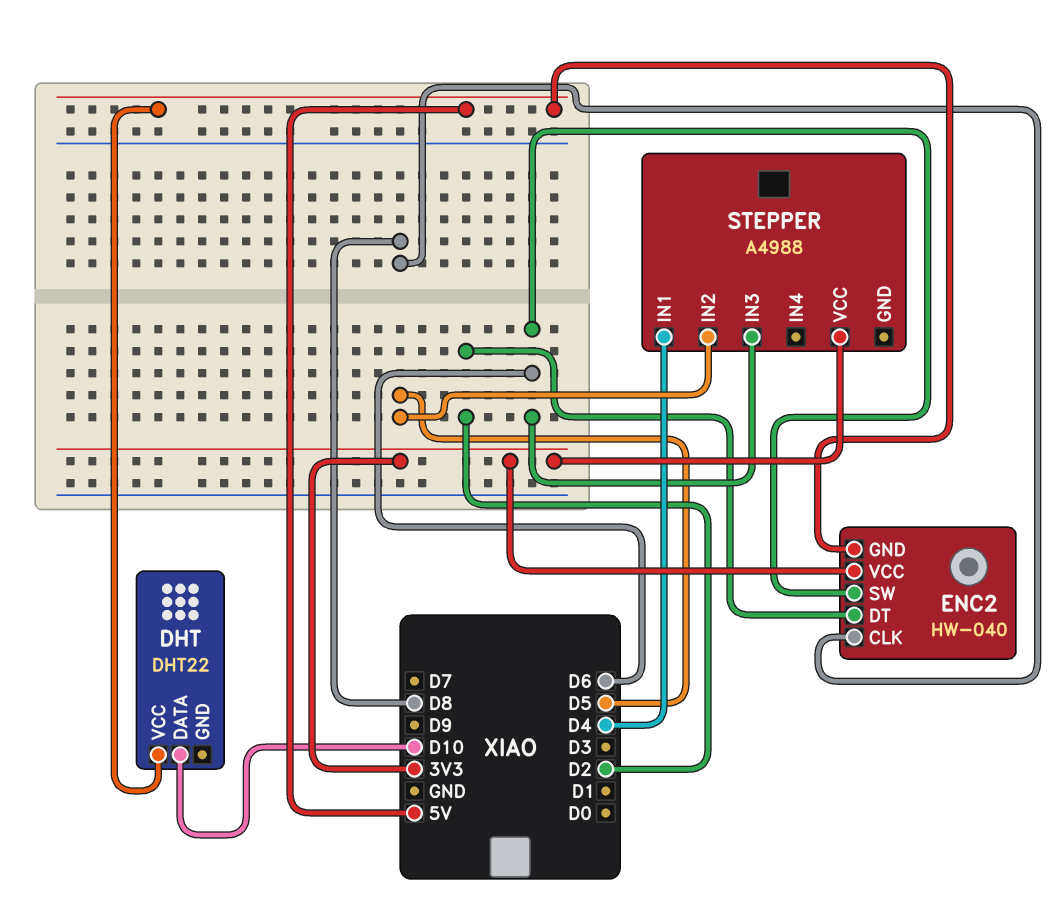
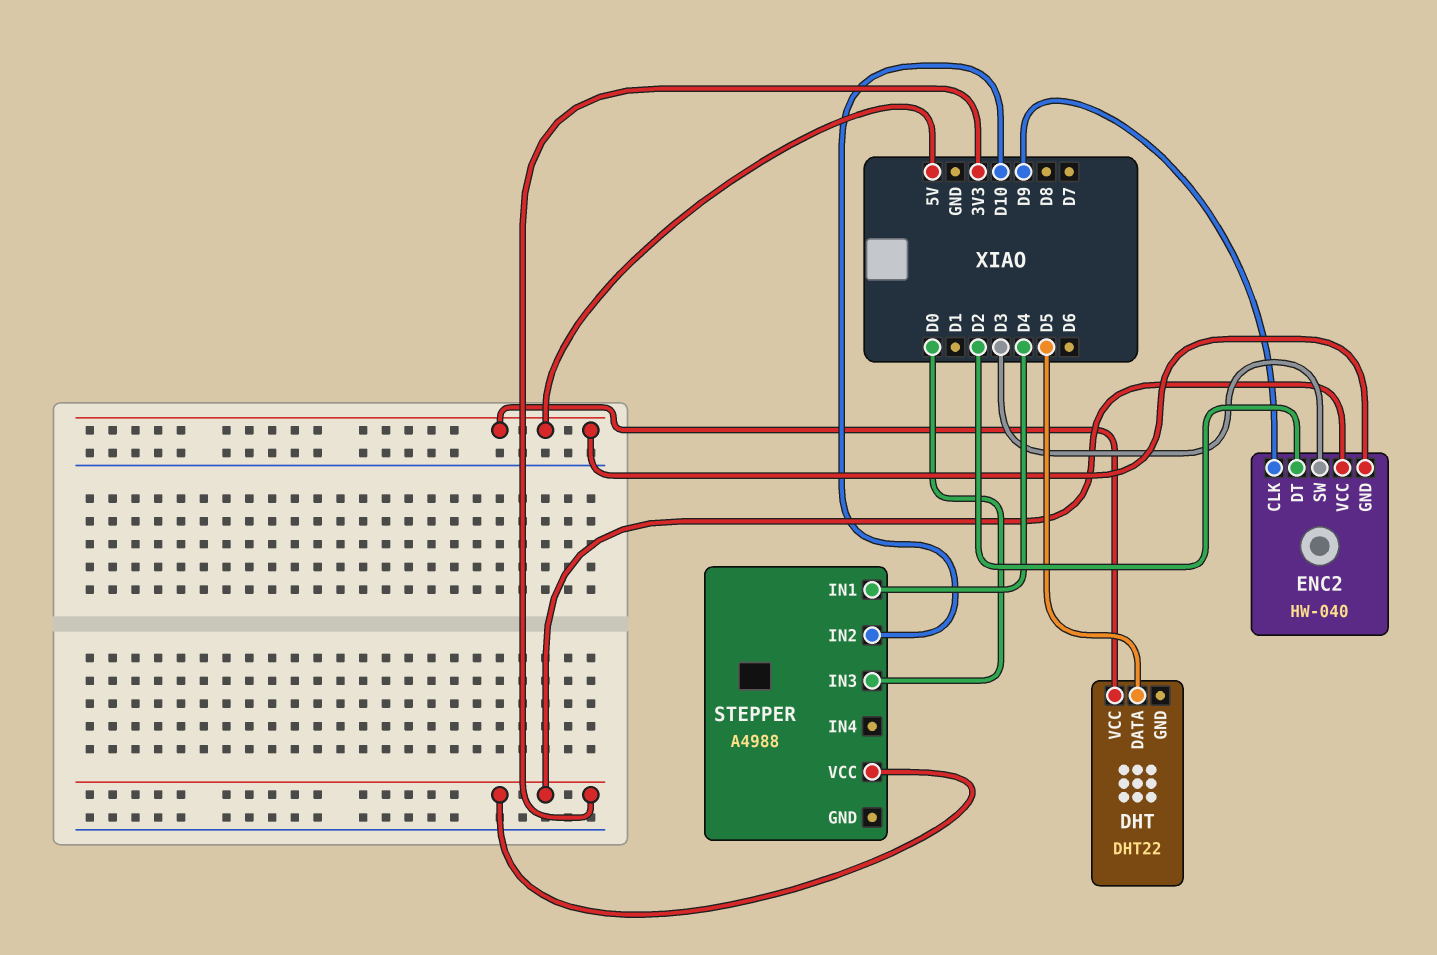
DHT pin DATA: D10 -> D5
ENC2 pin CLK: D8 -> D9
ENC2 pin SW: D6 -> D3
STEPPER pin IN2: D5 -> D10
STEPPER pin IN3: D6 -> D0

